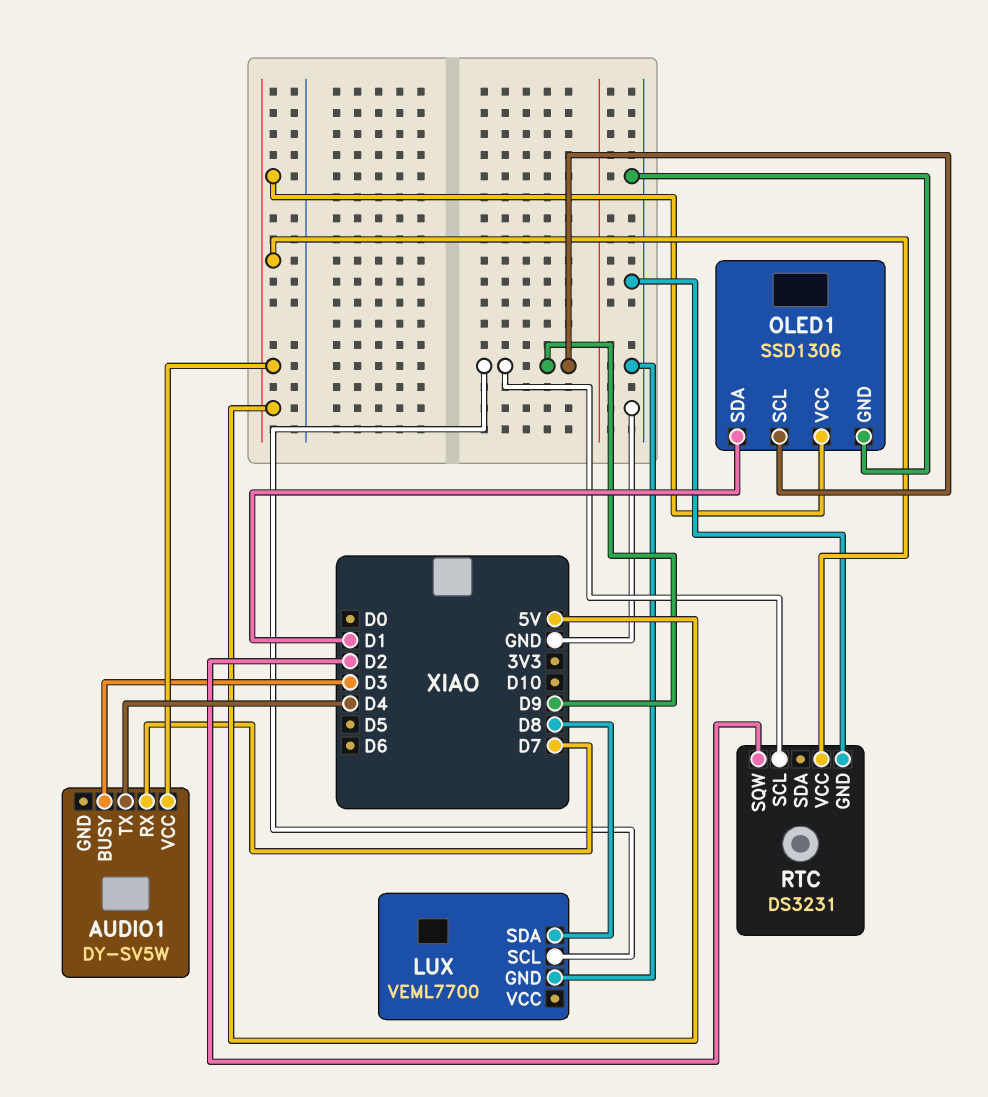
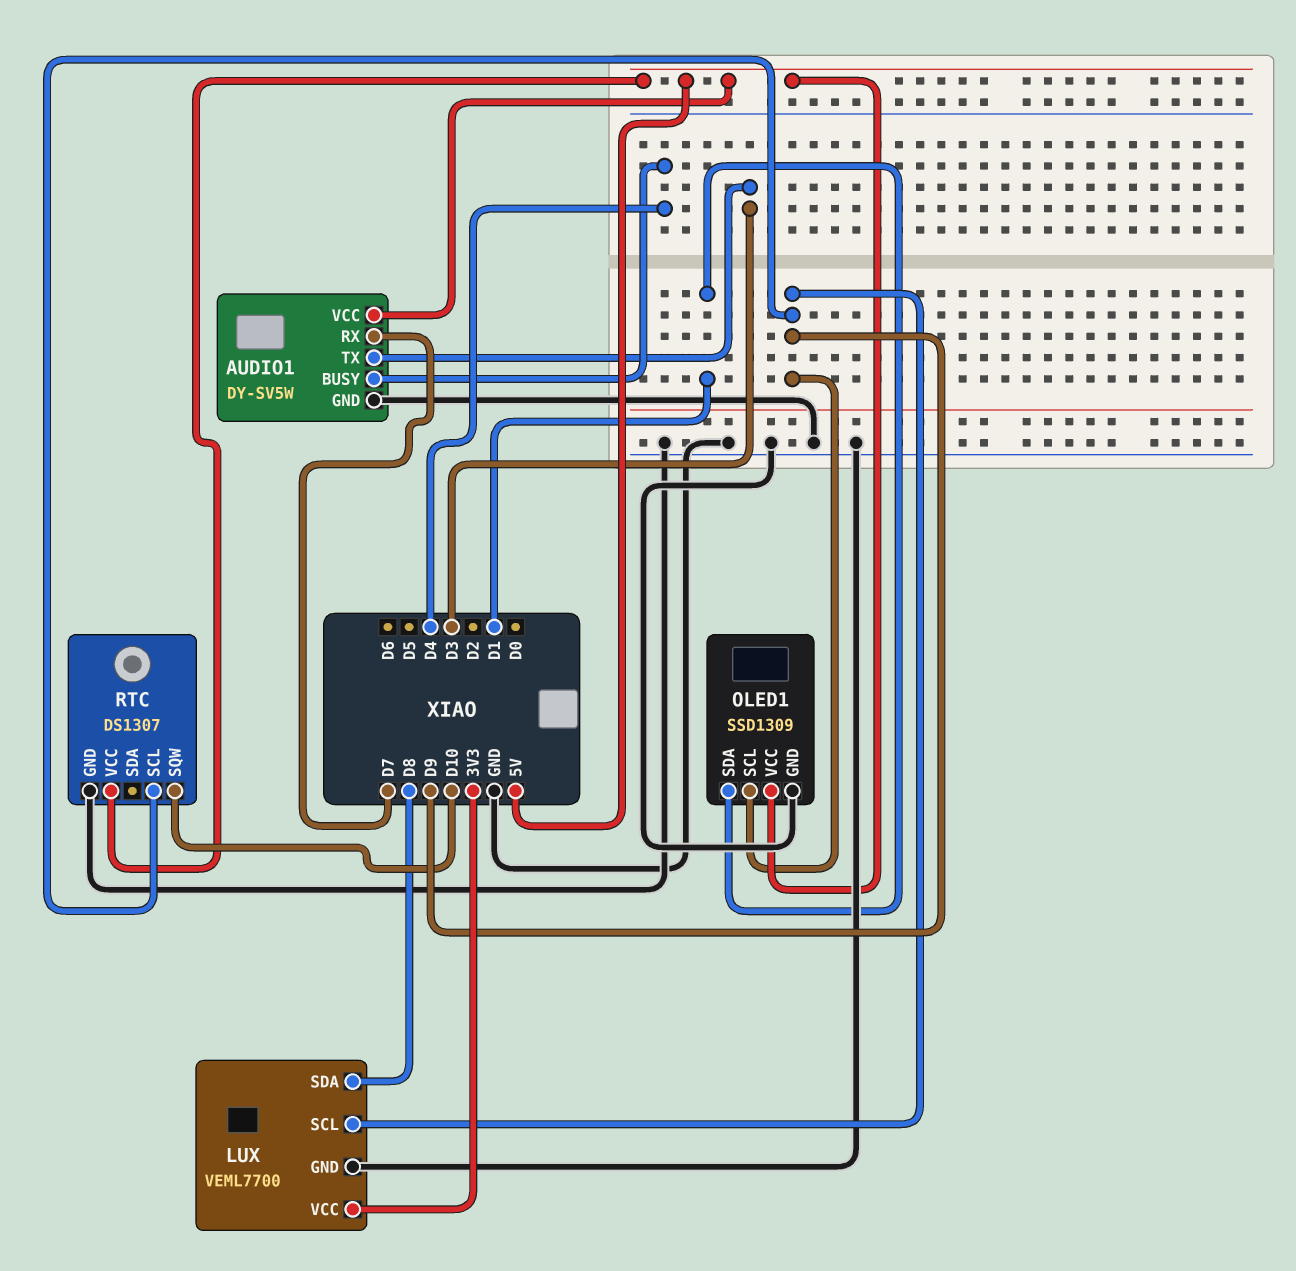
AUDIO1 pin BUSY: D3 -> D4
AUDIO1 pin GND: none -> GND
AUDIO1 pin TX: D4 -> D3
LUX pin VCC: none -> 3V3
OLED1: SSD1306 -> SSD1309
RTC: DS3231 -> DS1307
RTC pin SQW: D2 -> D10

